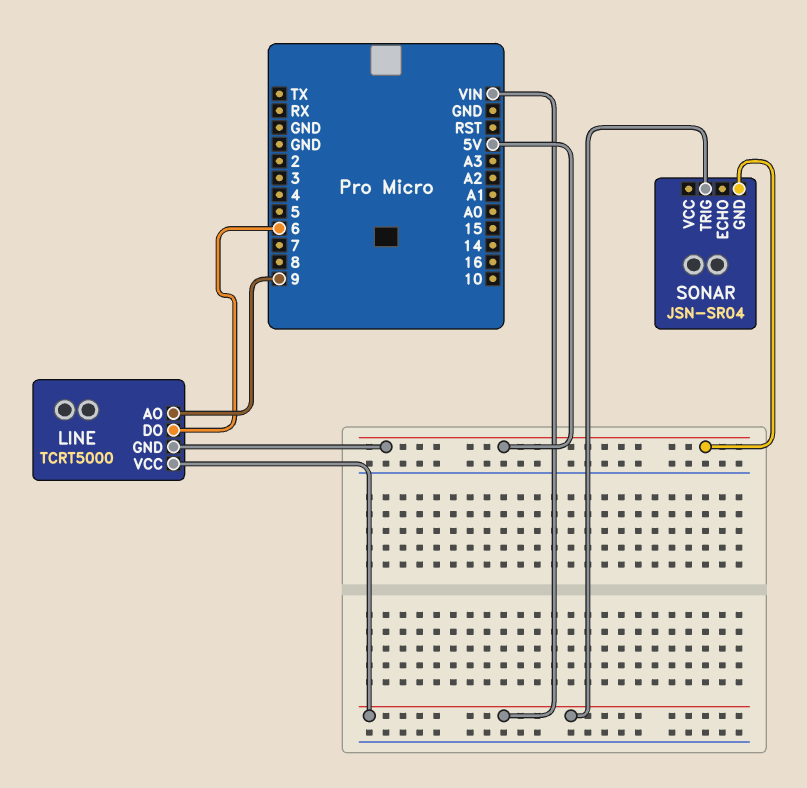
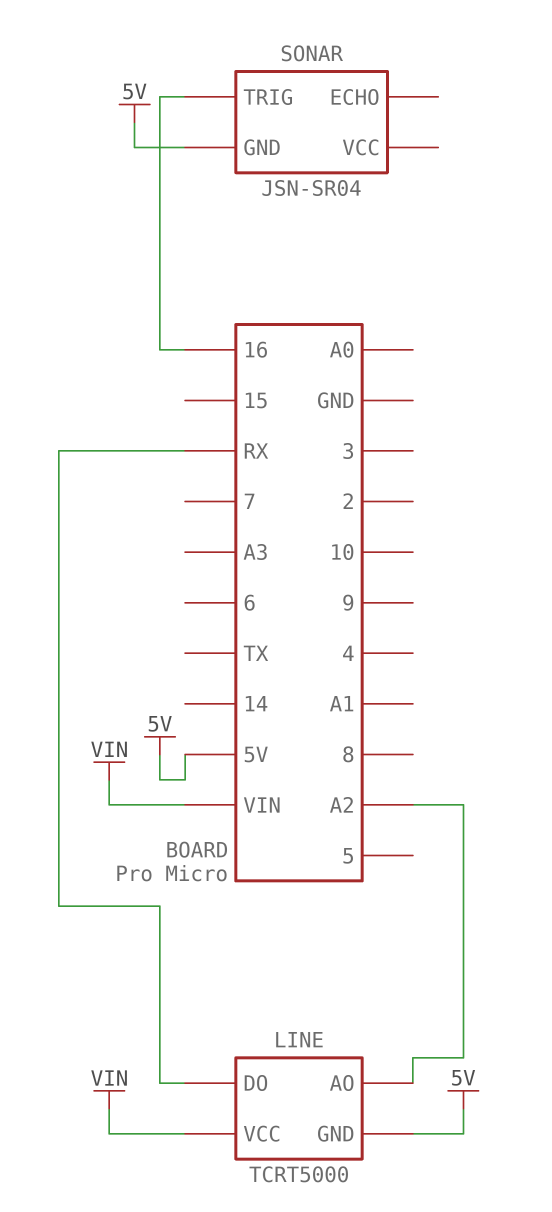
LINE pin AO: 9 -> A2
LINE pin DO: 6 -> RX
SONAR pin TRIG: VIN -> 16

